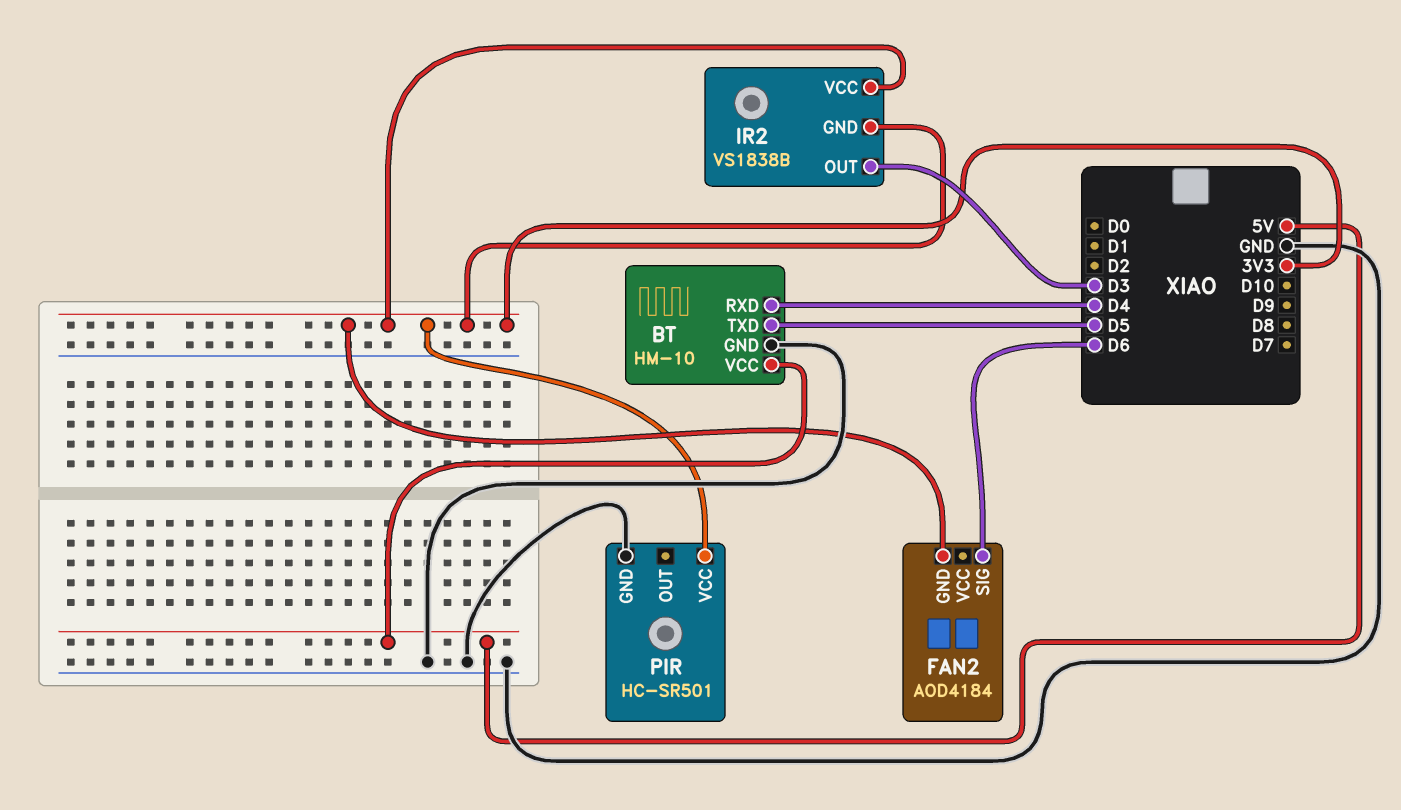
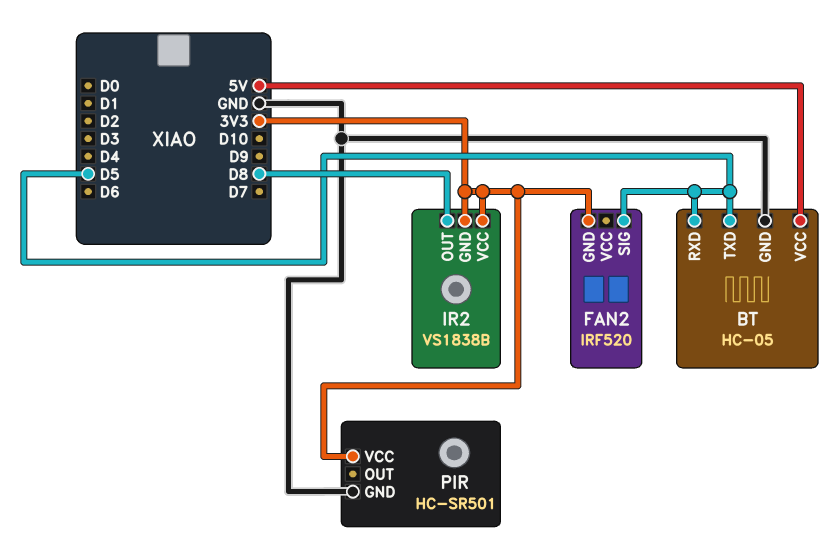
BT: HM-10 -> HC-05
BT pin RXD: D4 -> D5
FAN2: AOD4184 -> IRF520
FAN2 pin SIG: D6 -> D5
IR2 pin OUT: D3 -> D8

